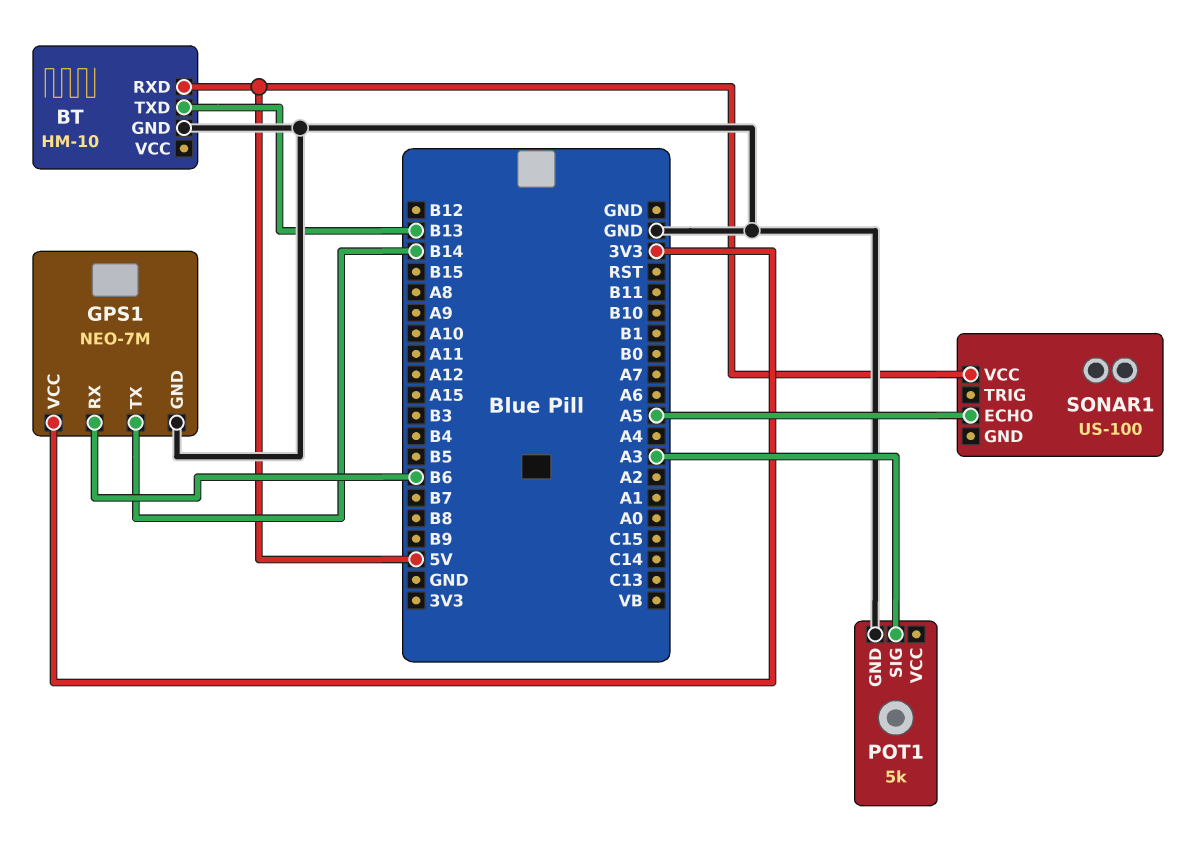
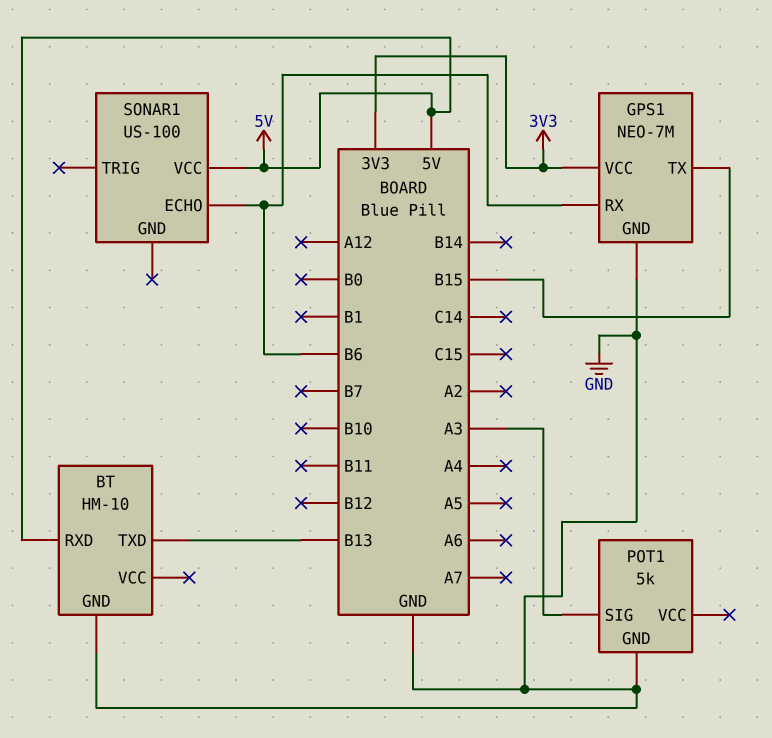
GPS1 pin TX: B14 -> B15
SONAR1 pin ECHO: A5 -> B6

